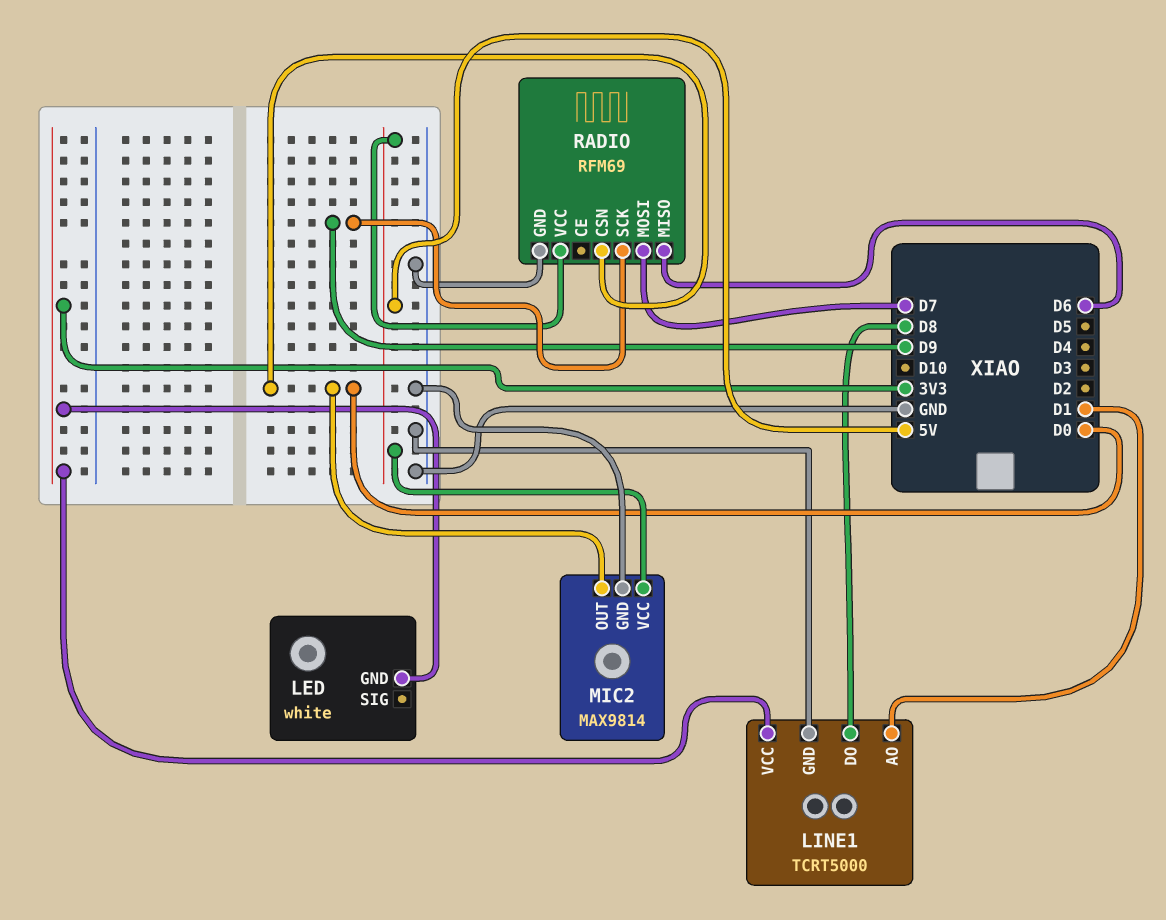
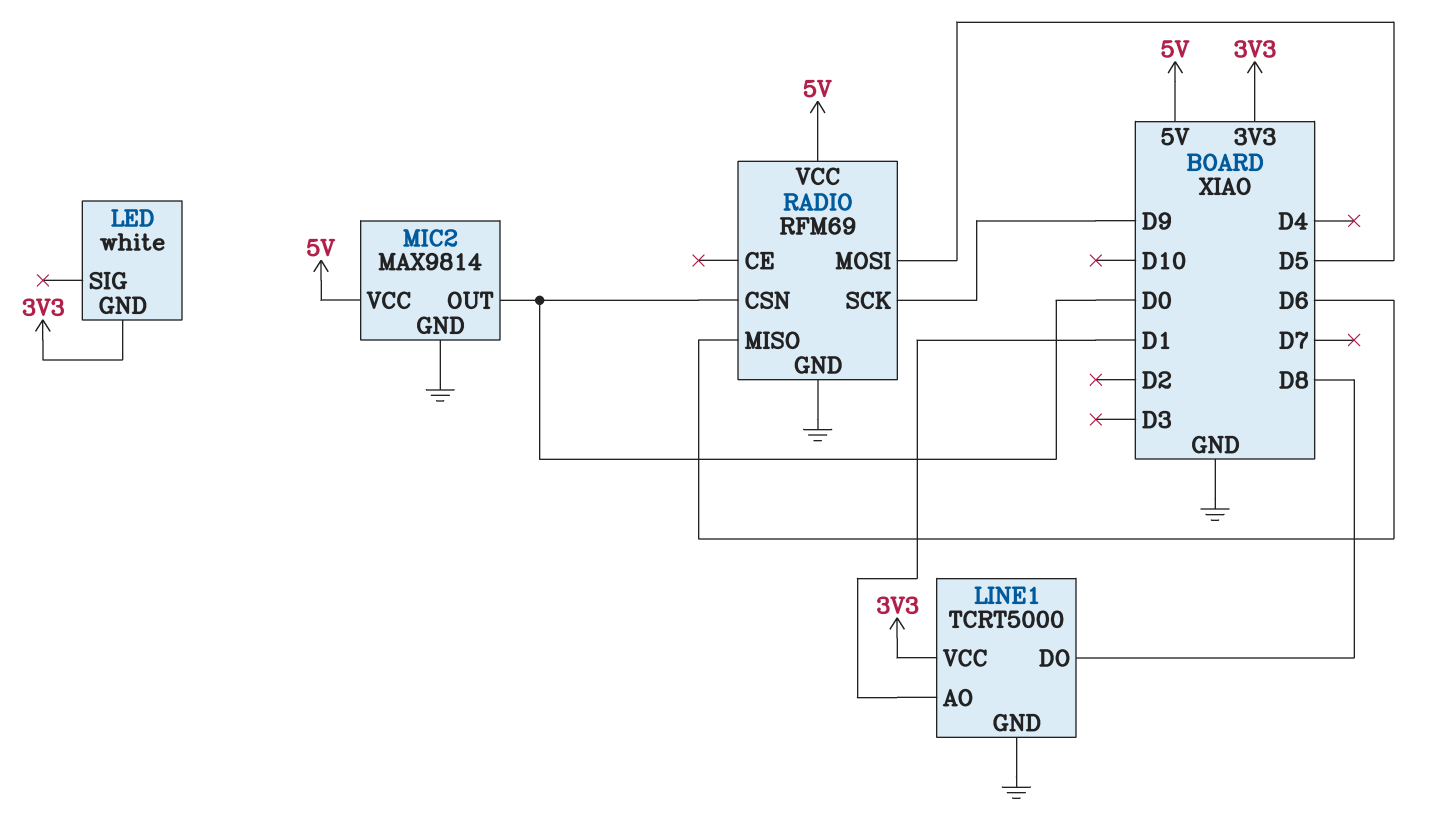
RADIO pin MOSI: D7 -> D5

